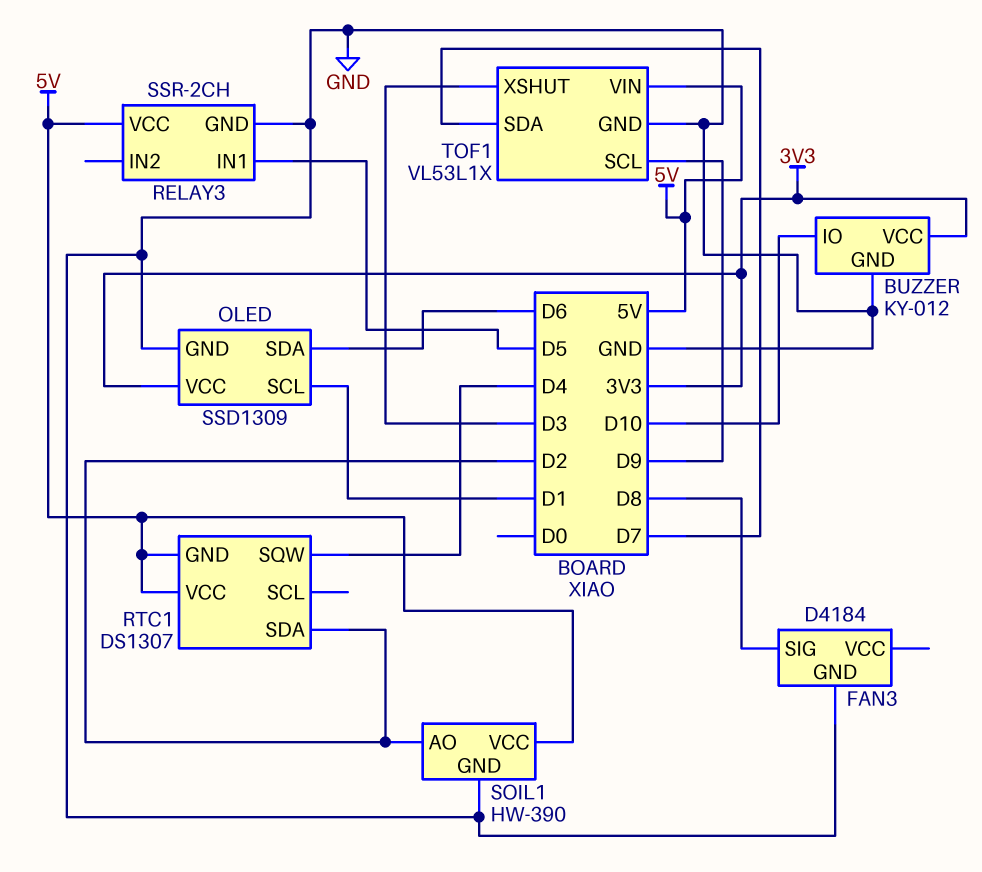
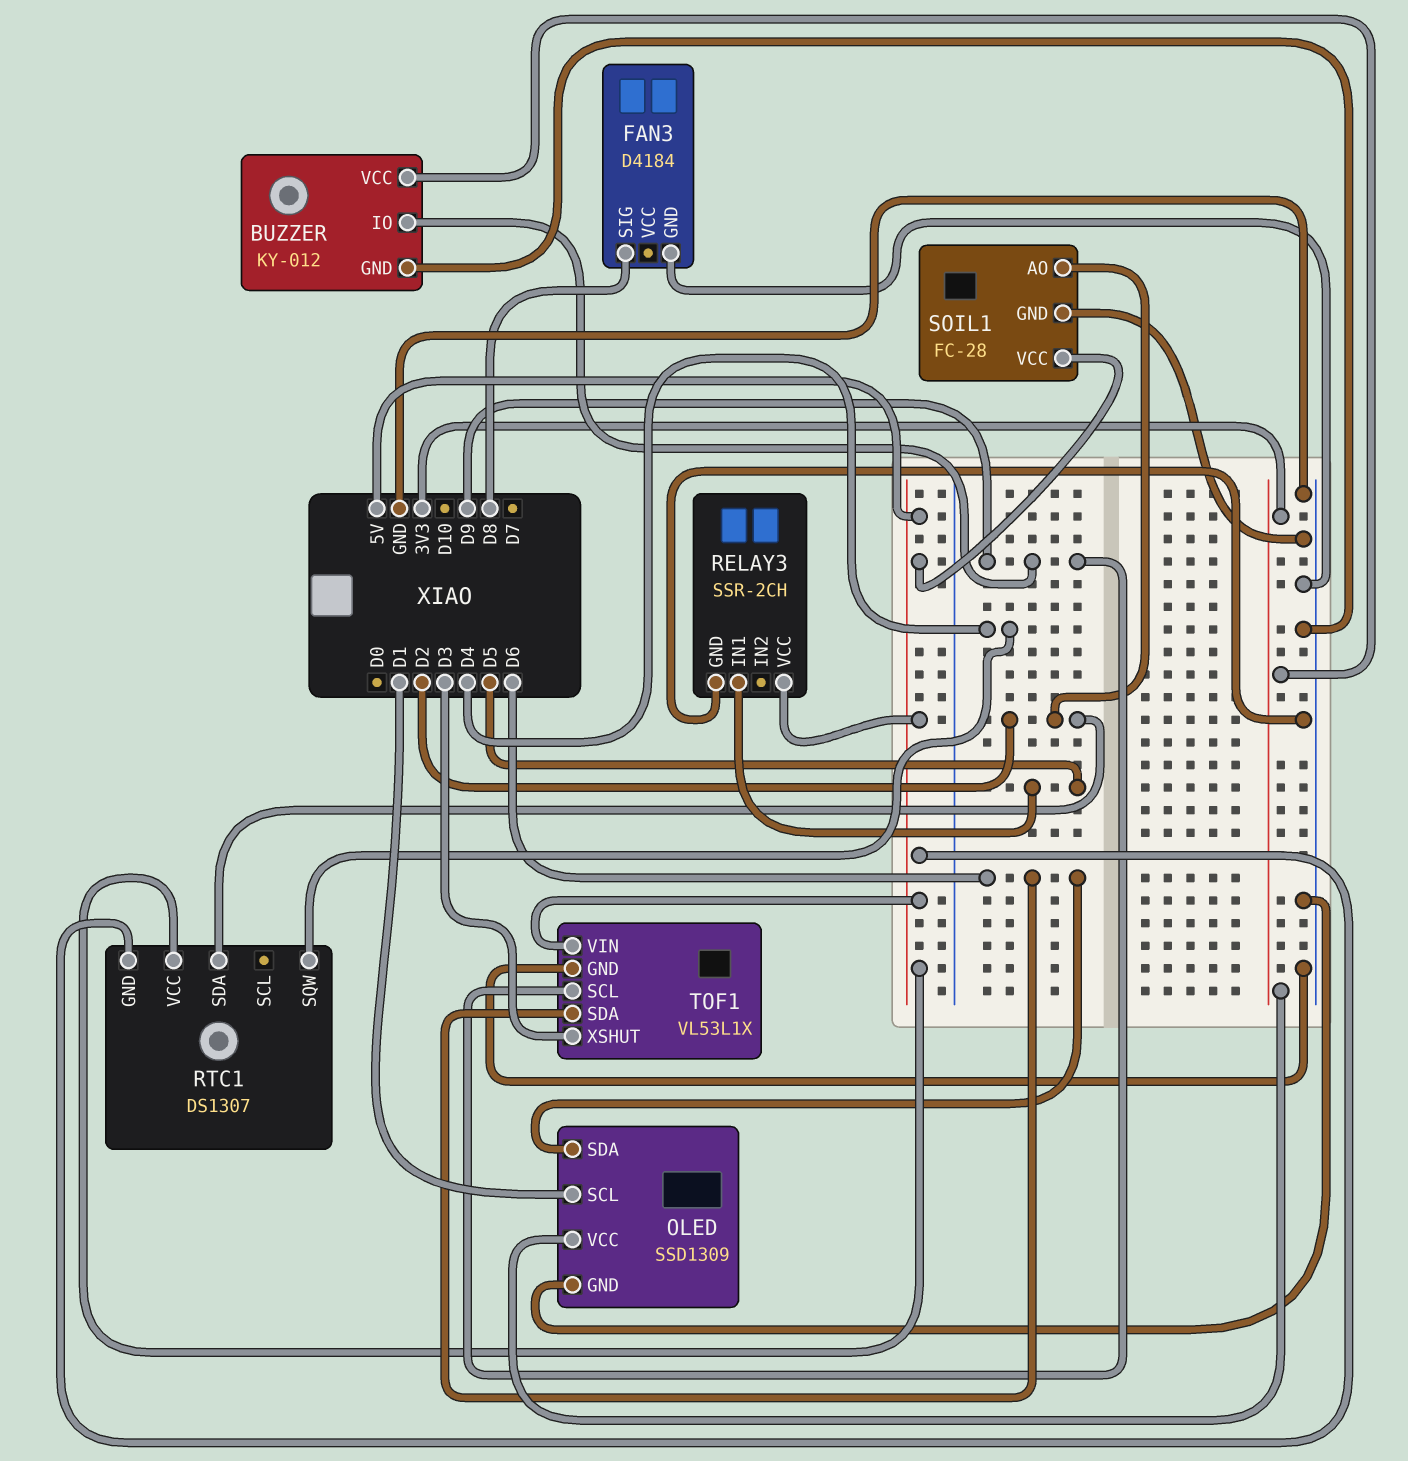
BUZZER pin IO: D10 -> D9
SOIL1: HW-390 -> FC-28
TOF1 pin SDA: D7 -> D6

